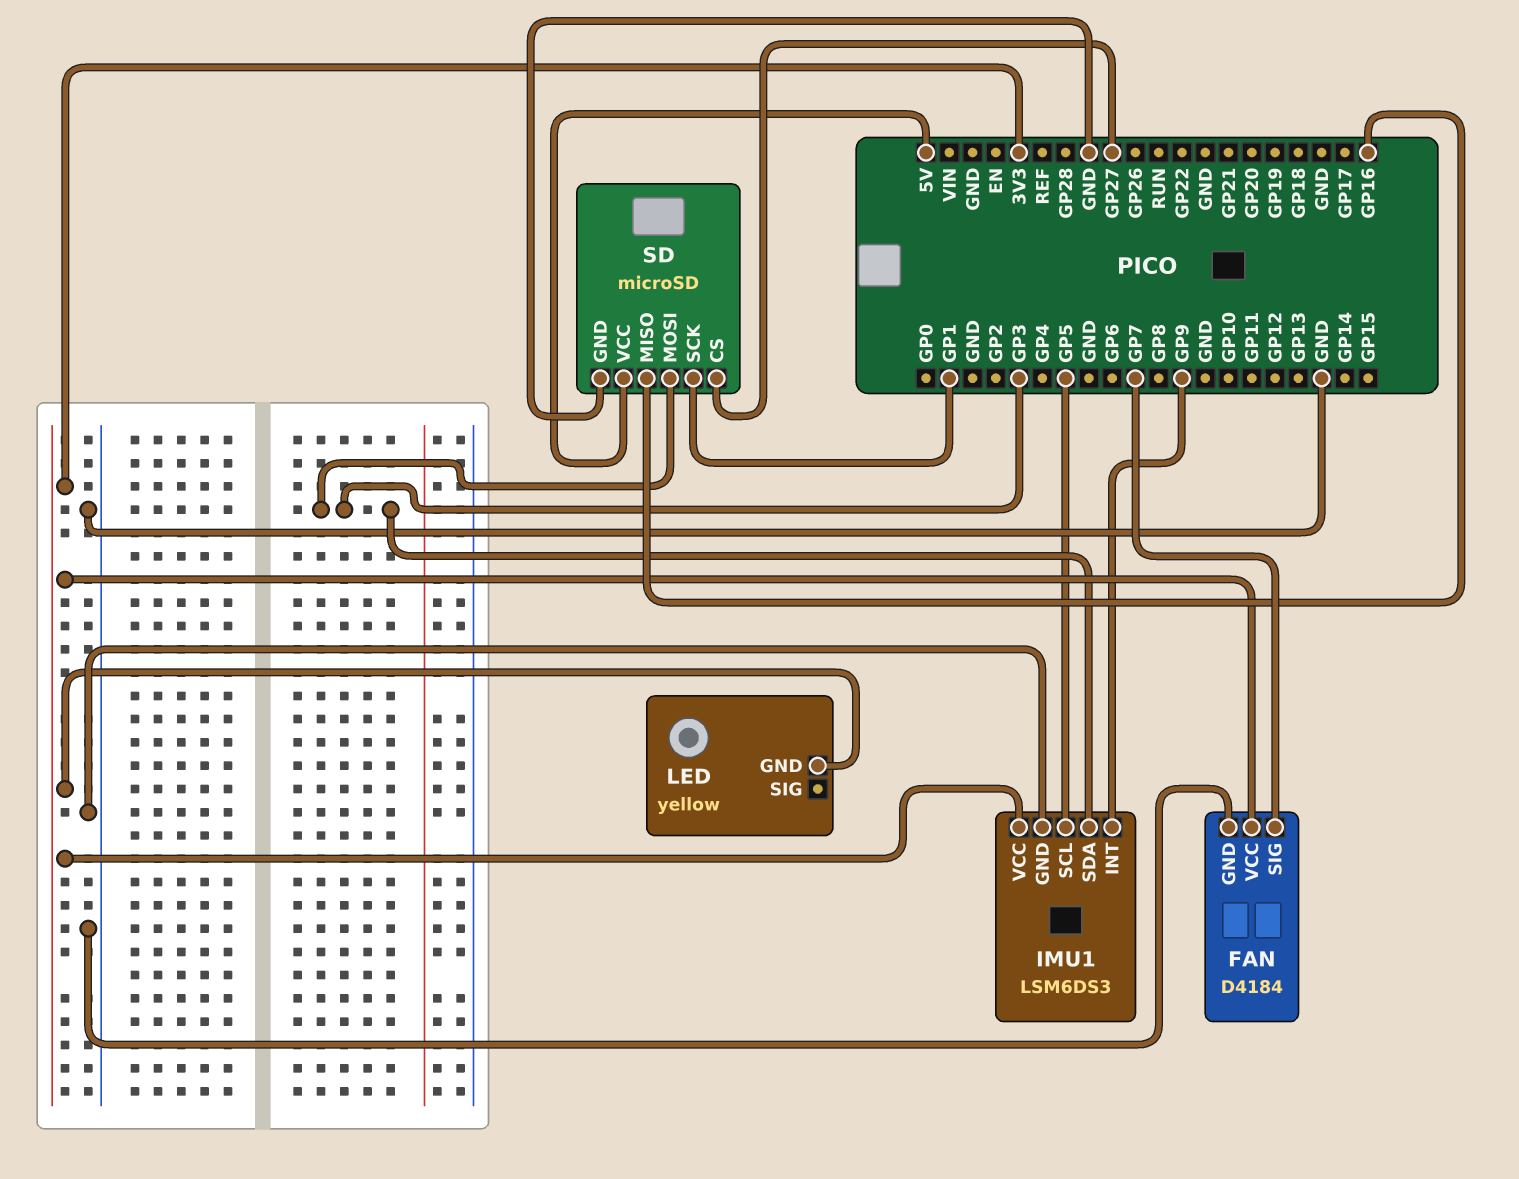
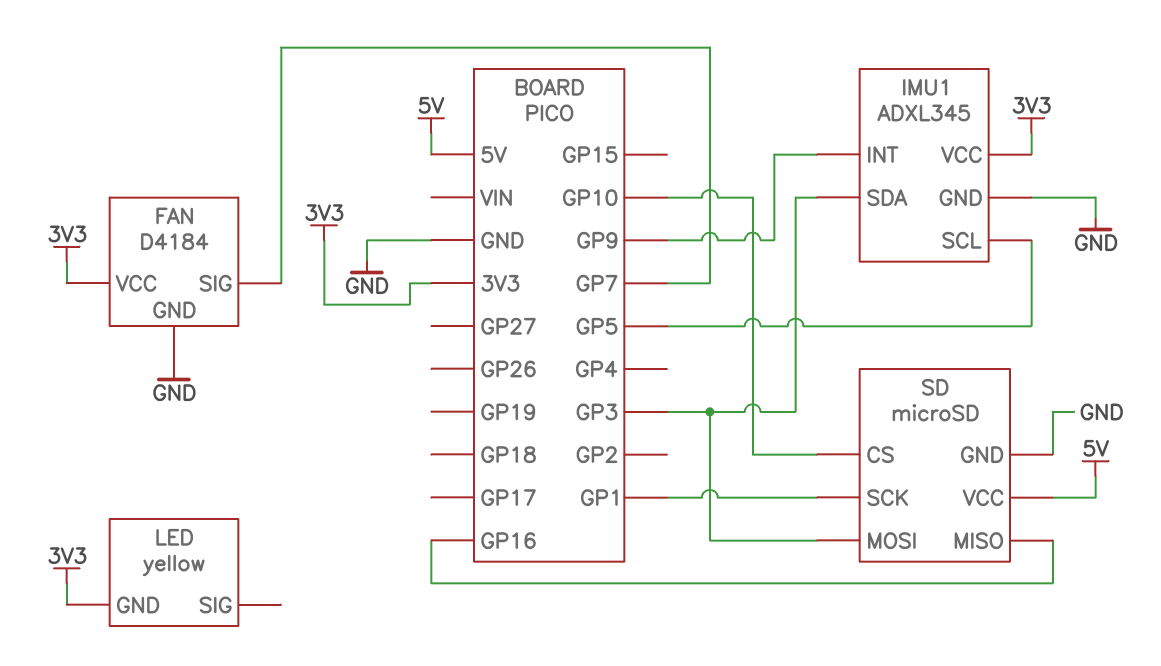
IMU1: LSM6DS3 -> ADXL345
SD pin CS: GP27 -> GP10

